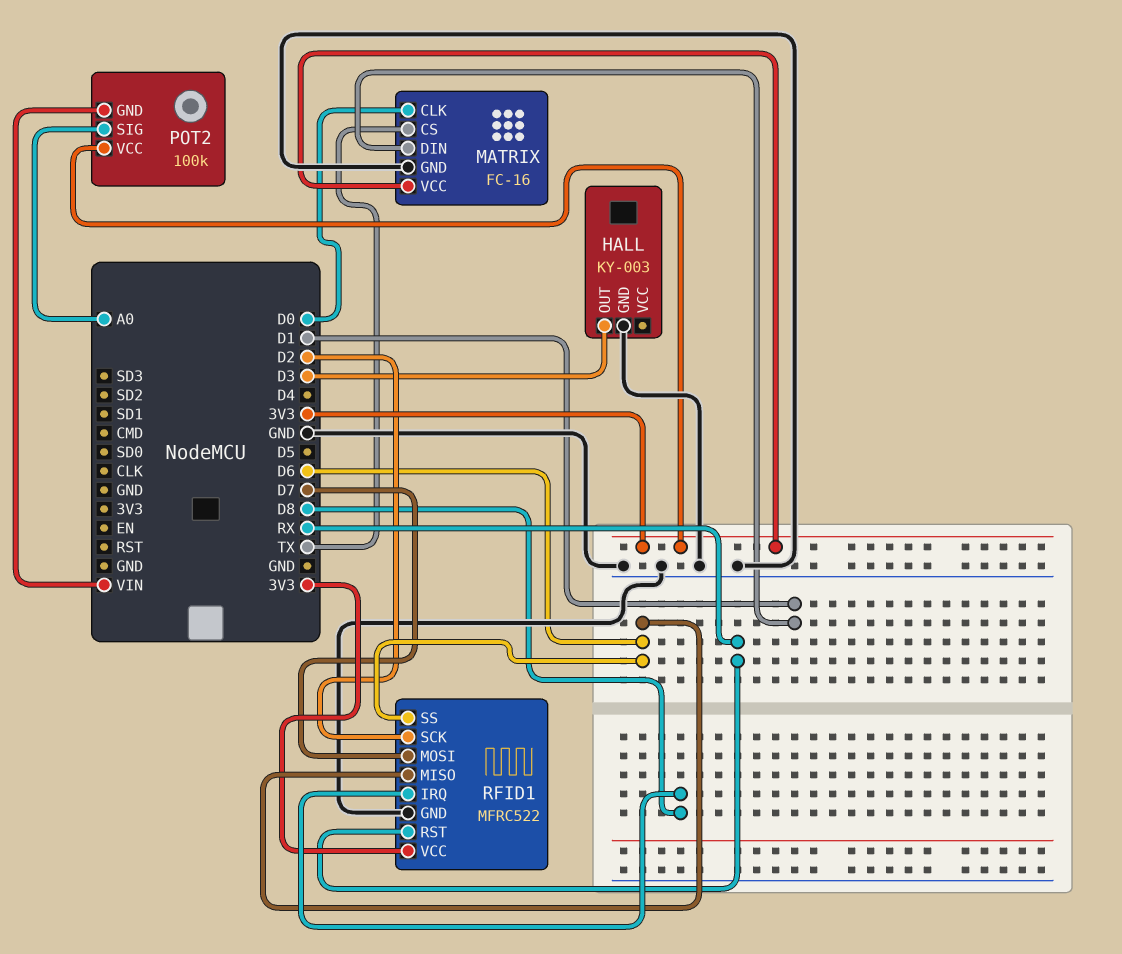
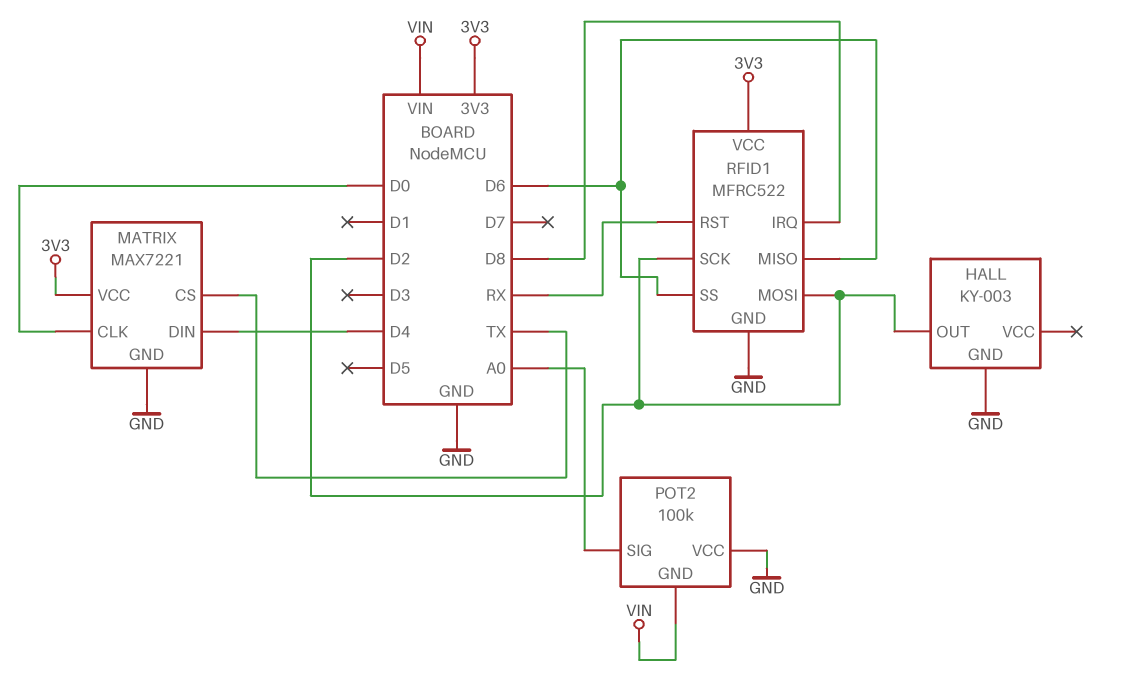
HALL pin OUT: D3 -> D2
MATRIX: FC-16 -> MAX7221
MATRIX pin DIN: D1 -> D4
POT2 pin VCC: 3V3 -> GND
RFID1 pin MOSI: D7 -> D2

